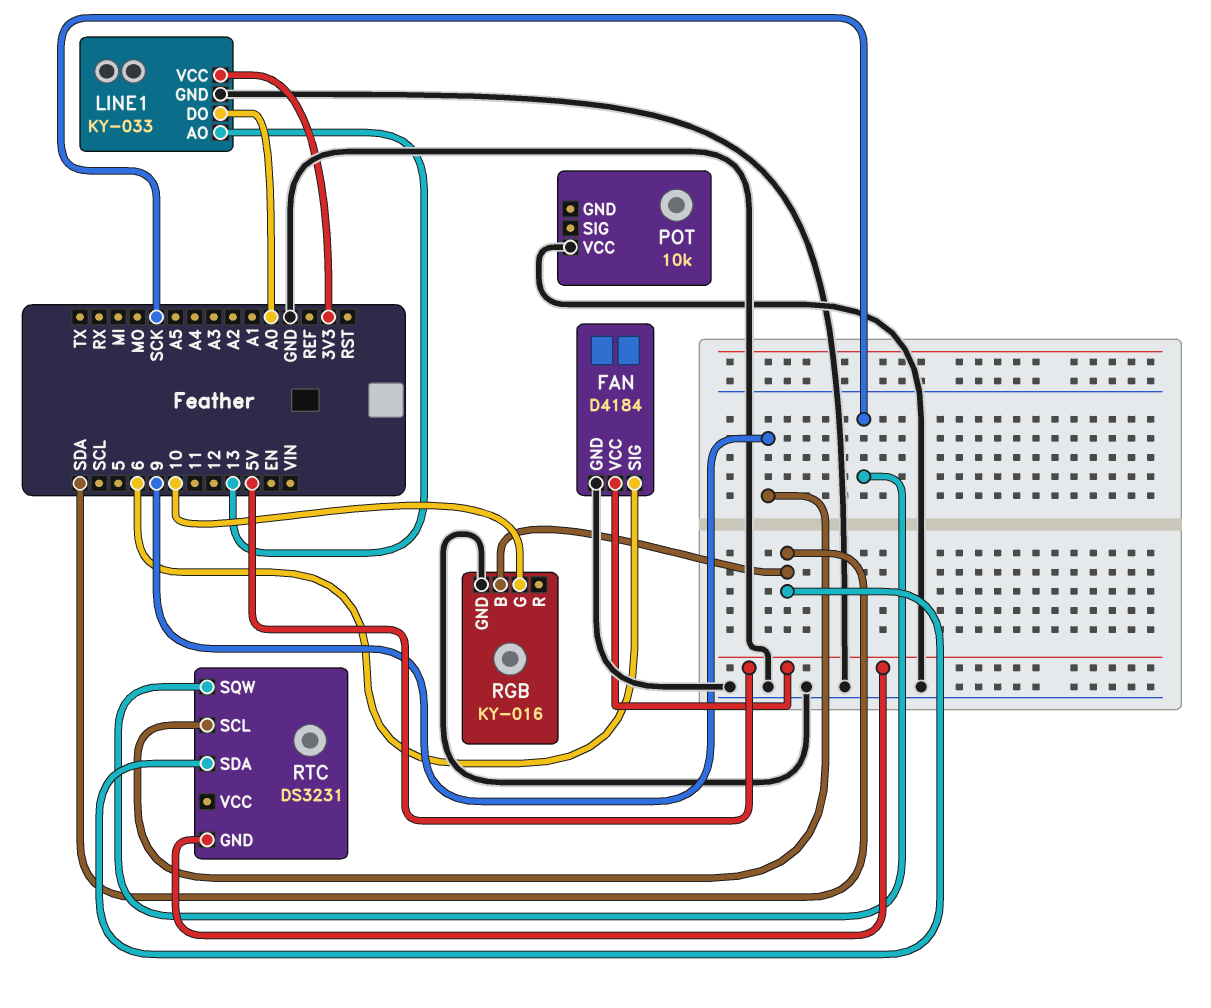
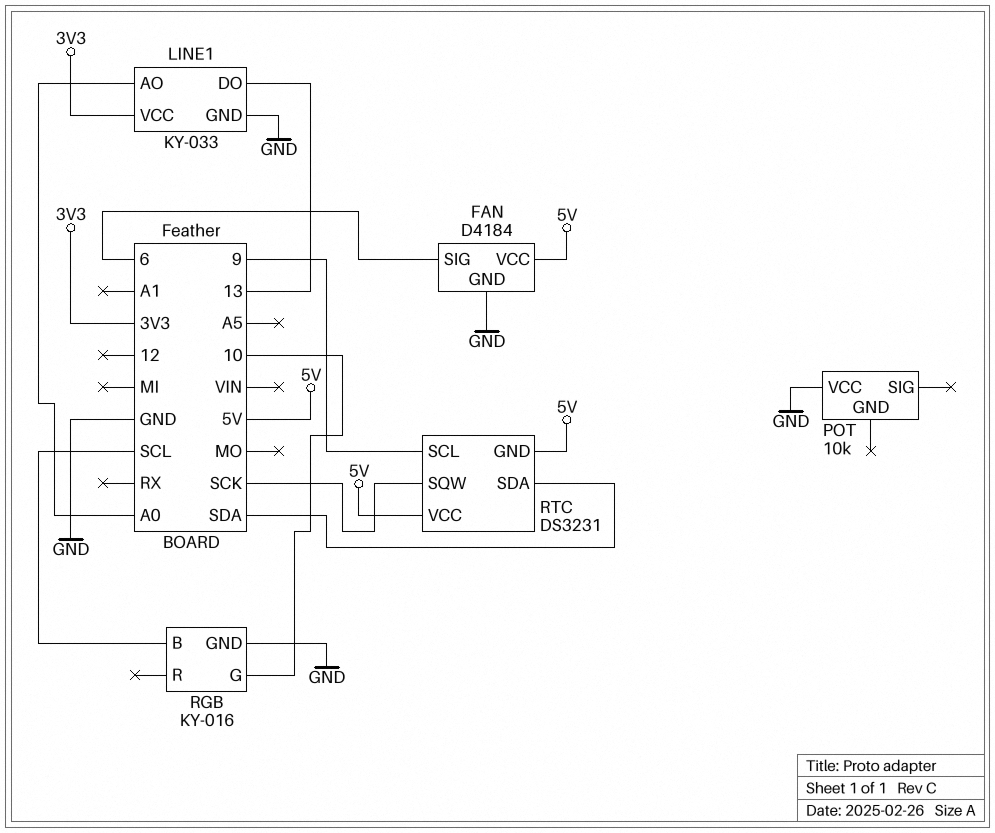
LINE1 pin AO: 13 -> A0
LINE1 pin DO: A0 -> 13
RGB pin B: SDA -> SCL
RTC pin VCC: none -> 5V

